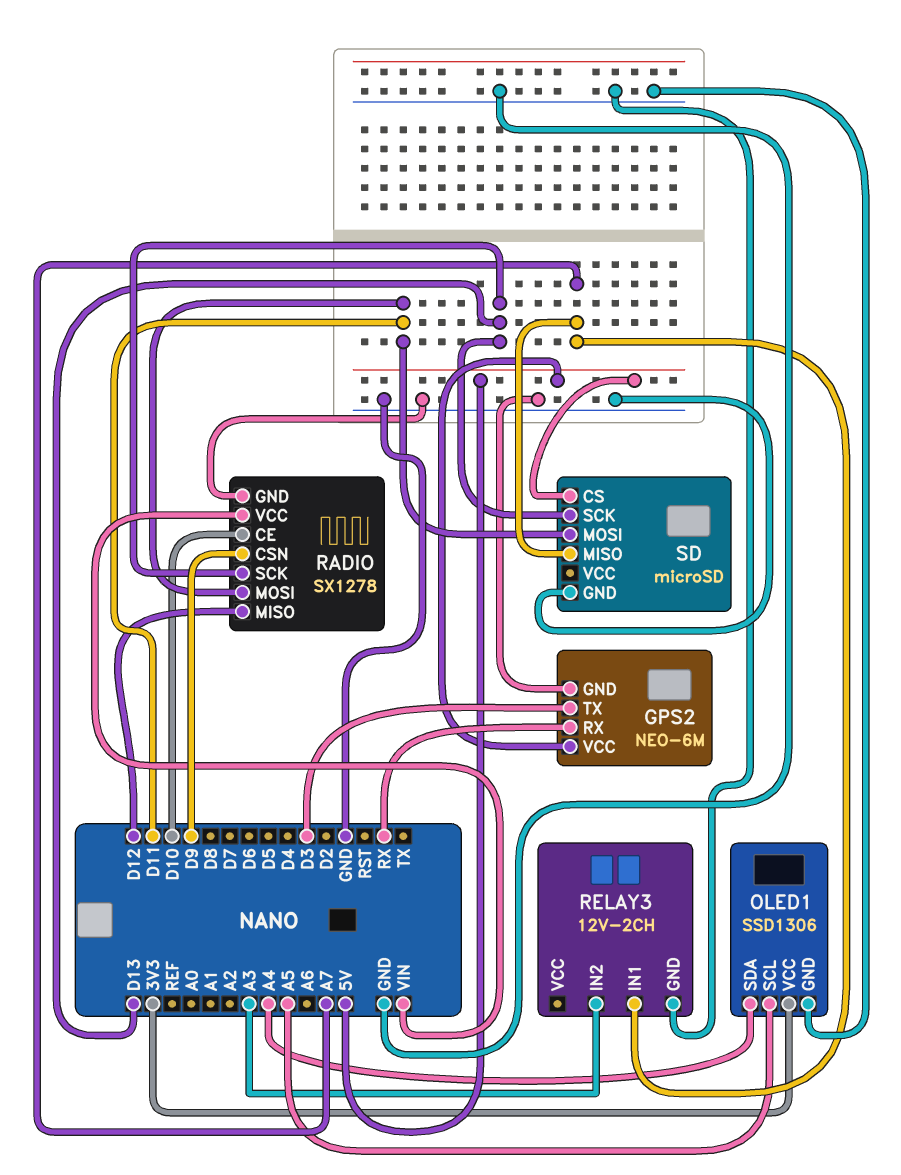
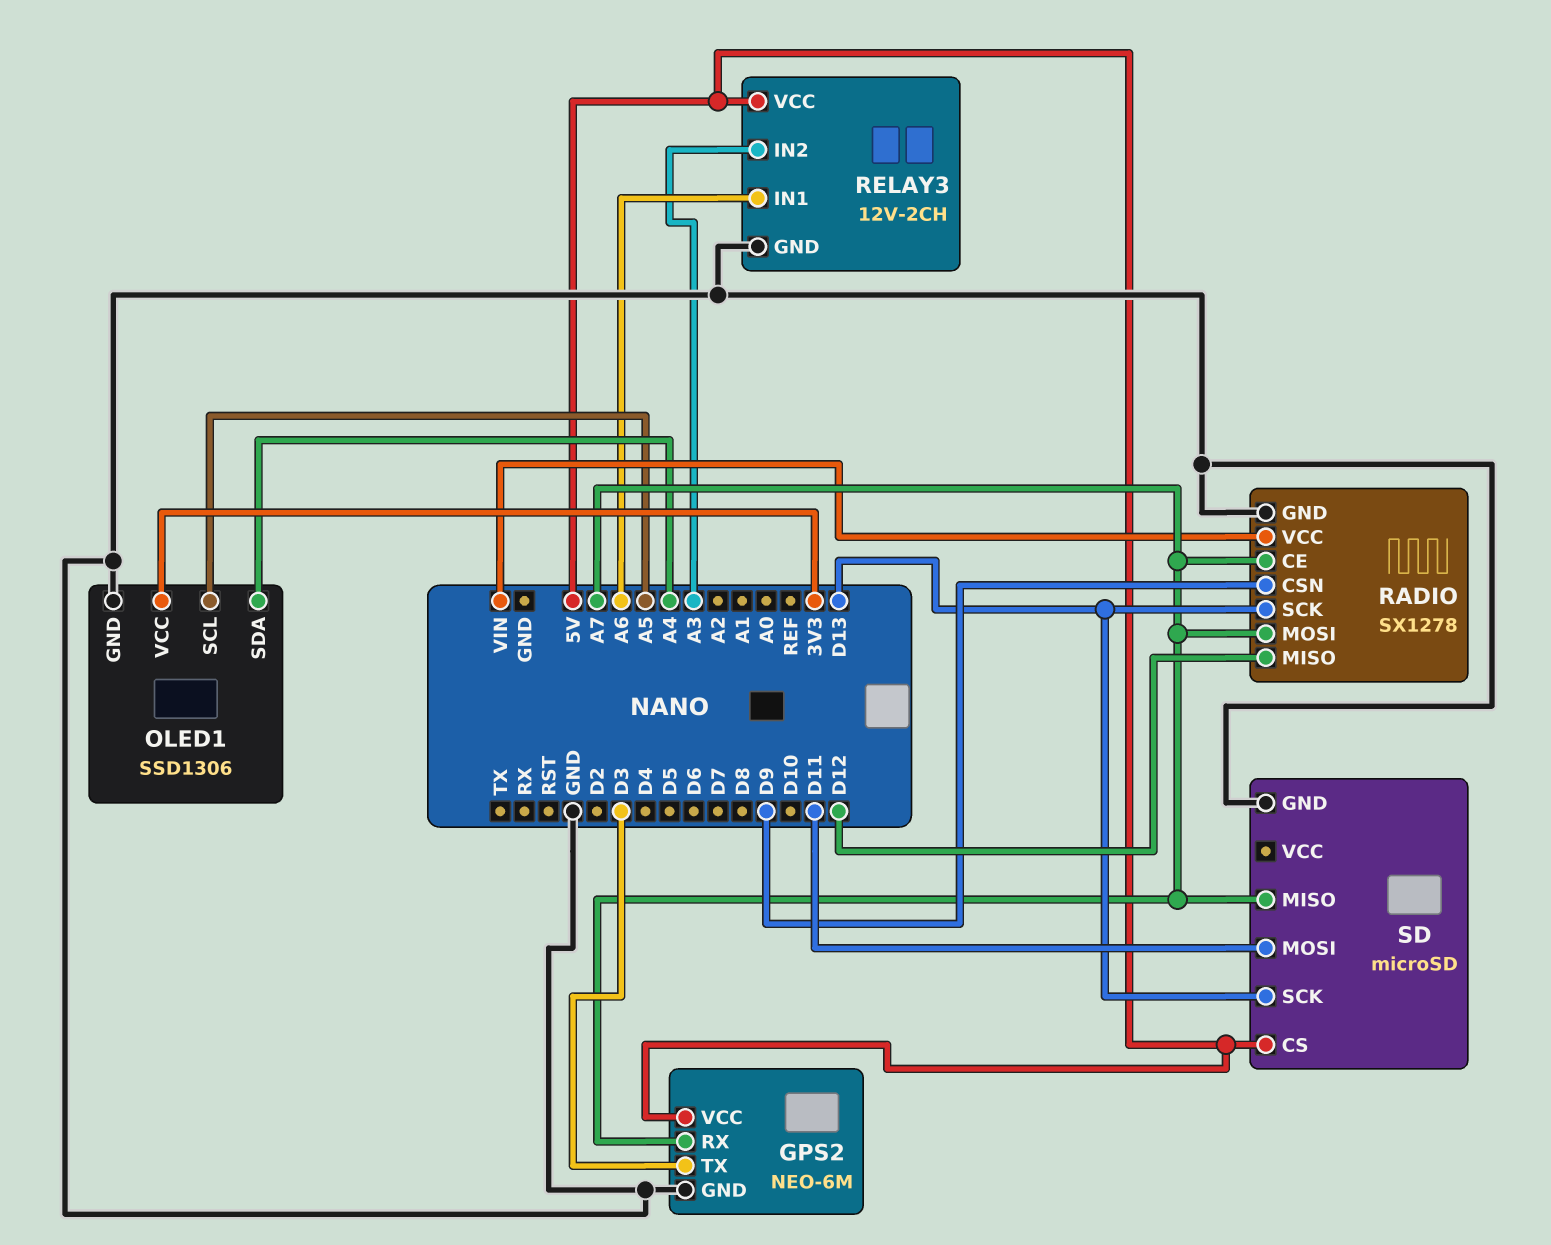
GPS2 pin RX: RX -> A7
RADIO pin CE: D10 -> A7
RADIO pin MOSI: D11 -> A7
RELAY3 pin IN1: A7 -> A6
RELAY3 pin VCC: none -> 5V

